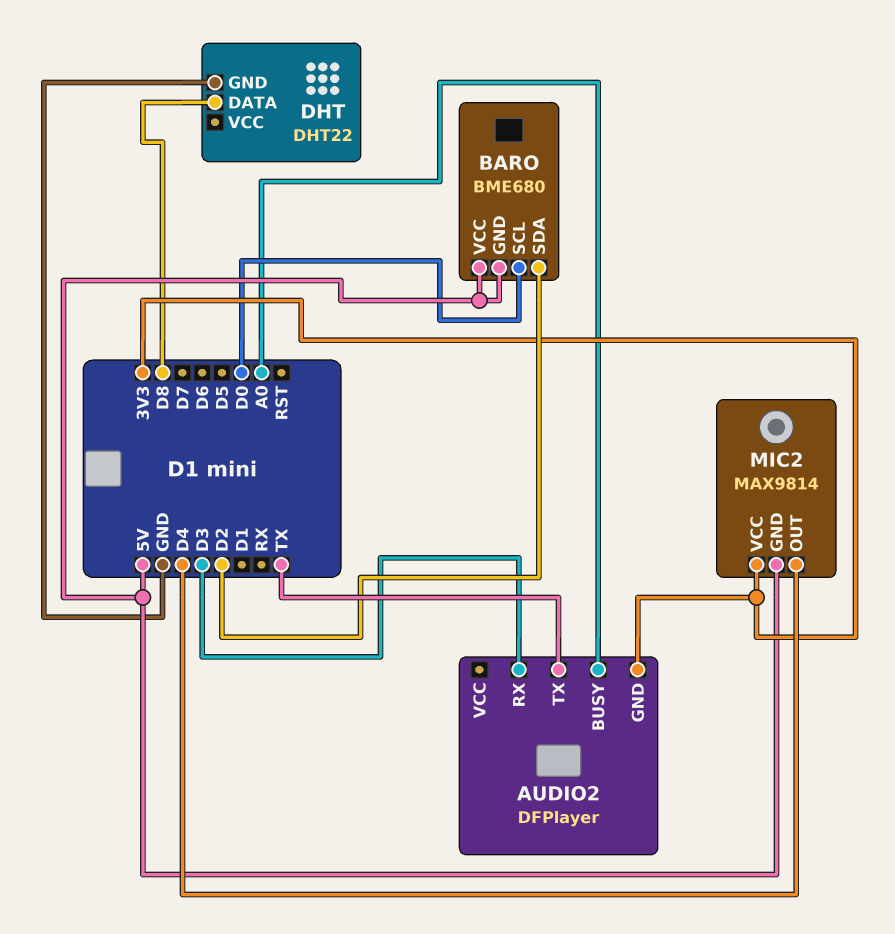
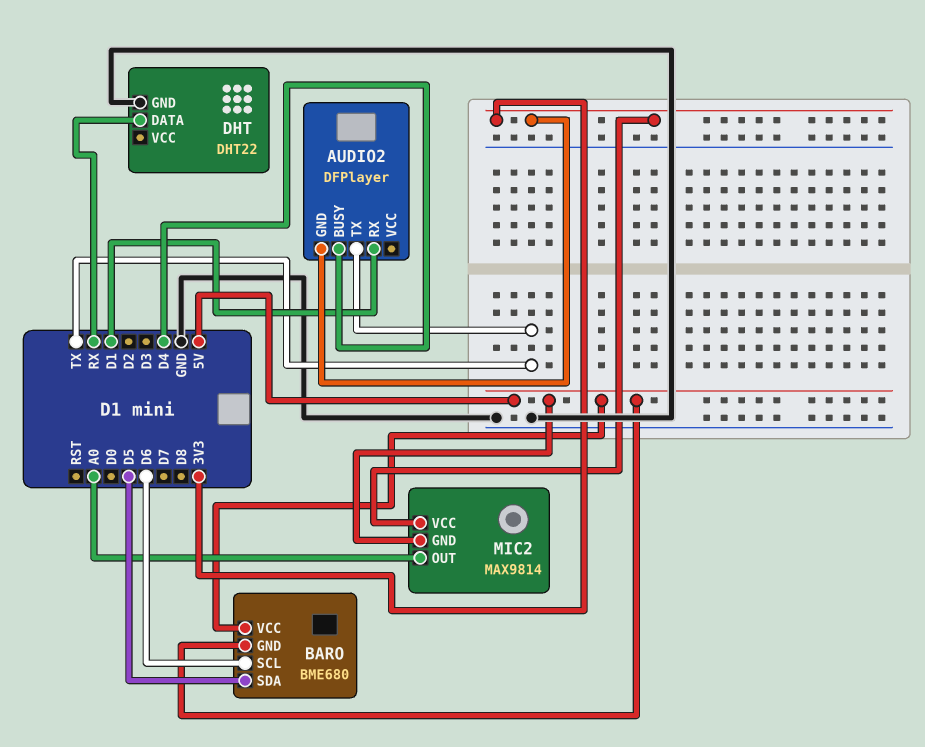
AUDIO2 pin BUSY: A0 -> D4
AUDIO2 pin RX: D3 -> D1
BARO pin SCL: D0 -> D6
BARO pin SDA: D2 -> D5
DHT pin DATA: D8 -> RX
MIC2 pin OUT: D4 -> A0

